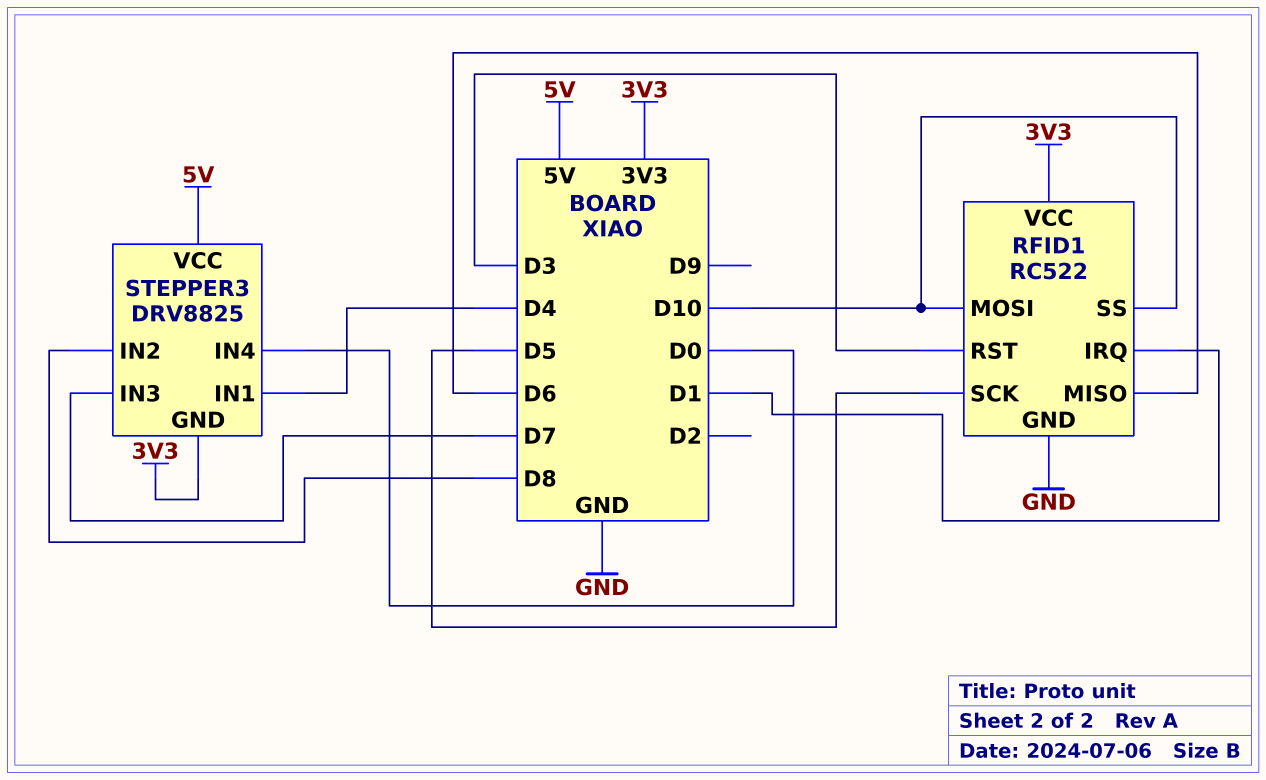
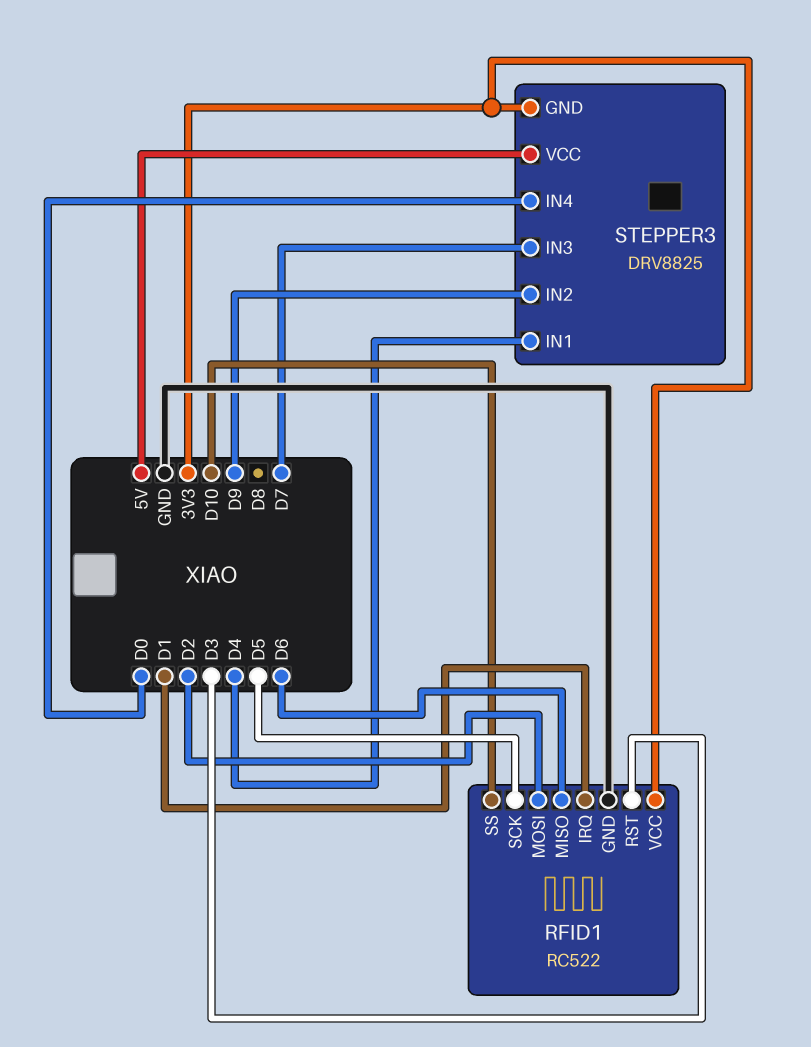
RFID1 pin MOSI: D10 -> D2
STEPPER3 pin IN2: D8 -> D9

